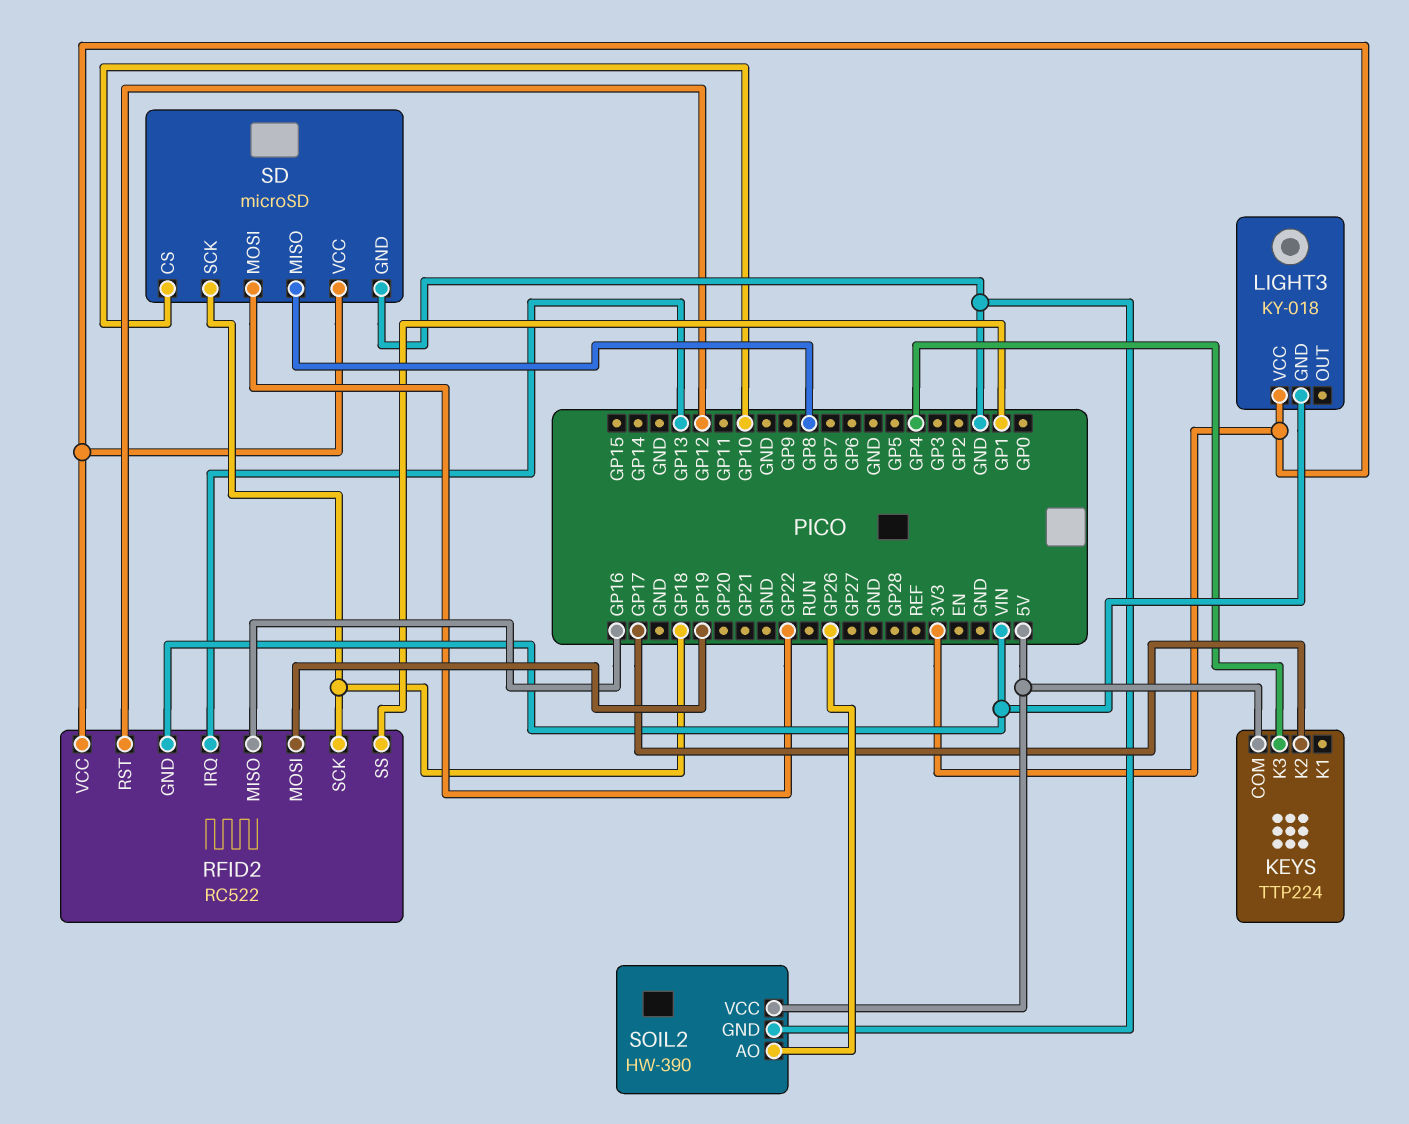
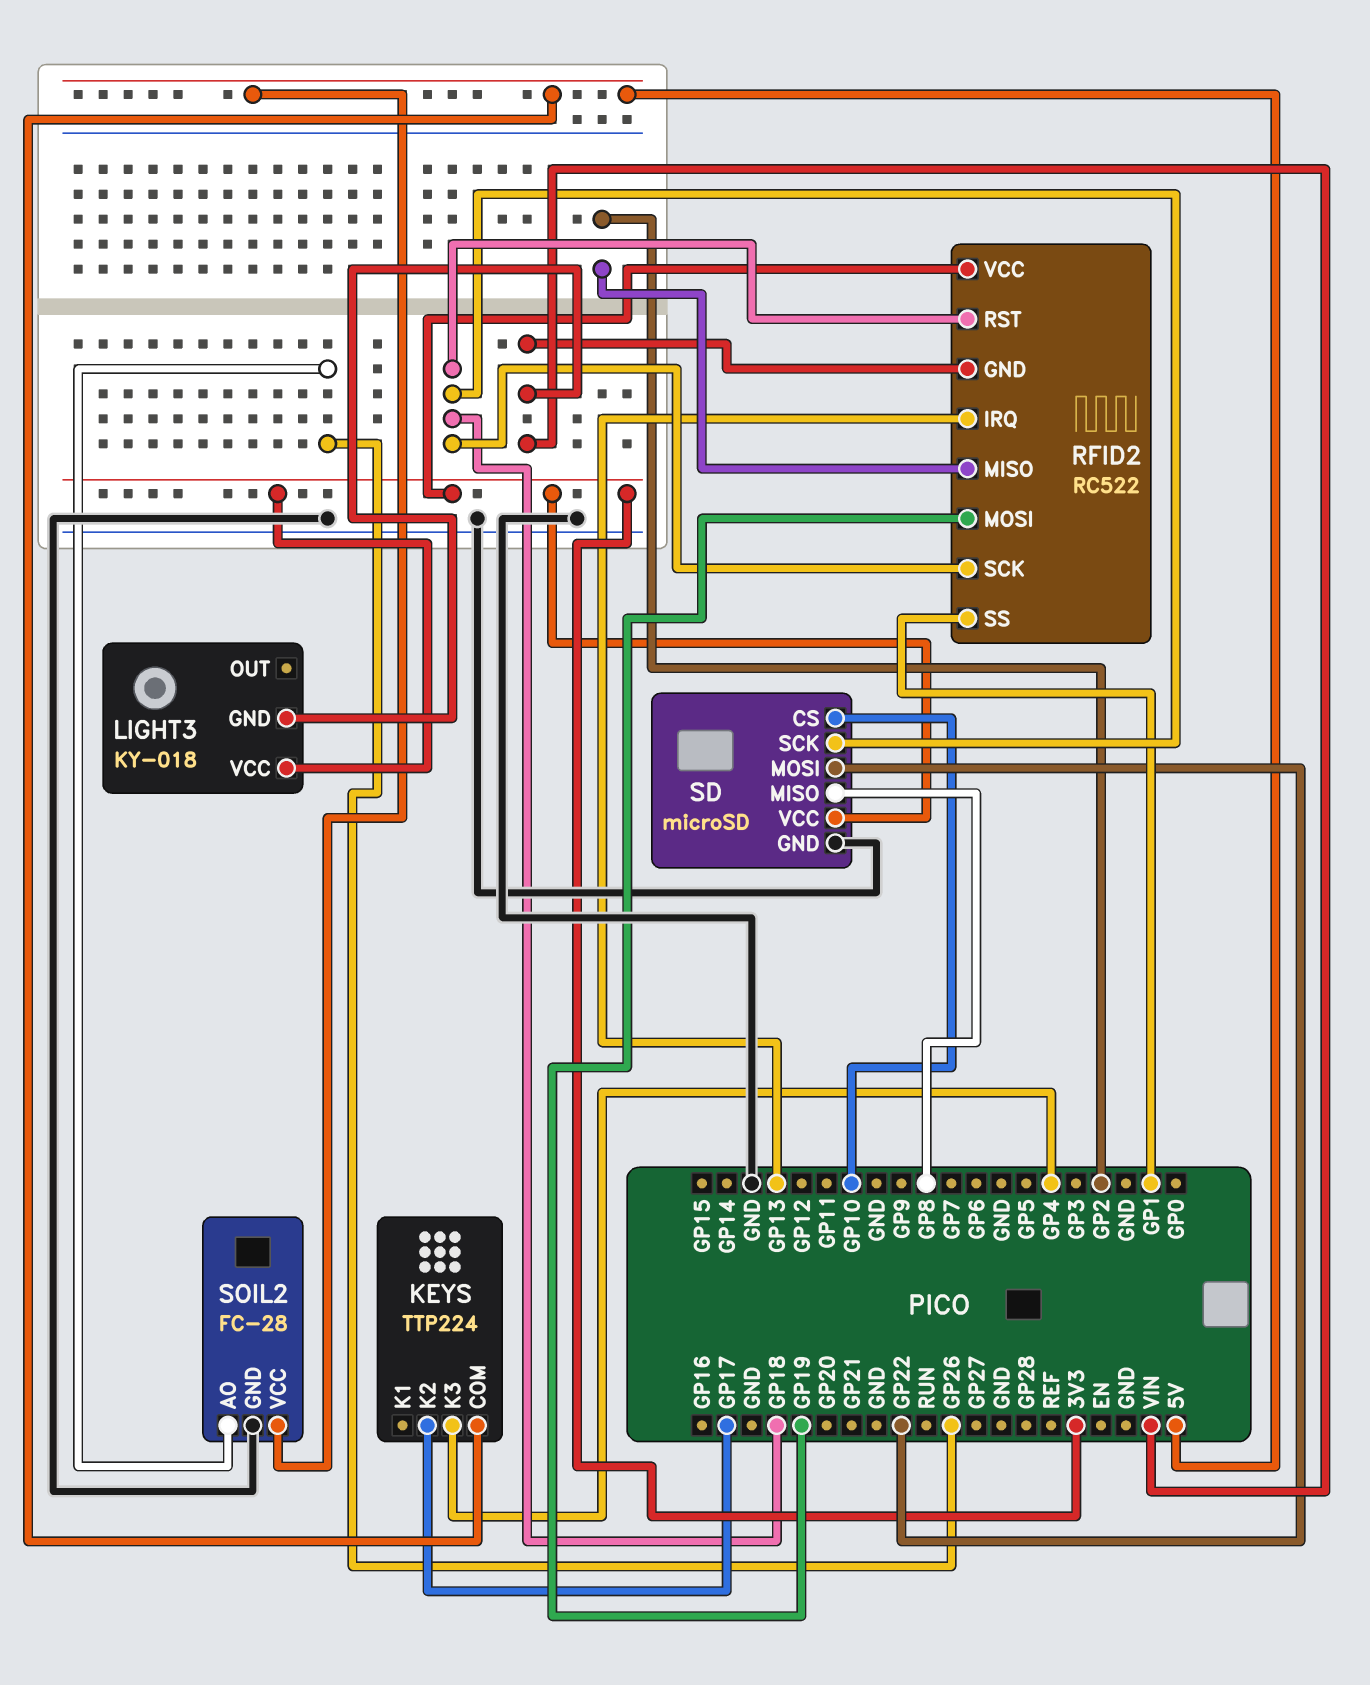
RFID2 pin MISO: GP16 -> GP2
RFID2 pin RST: GP12 -> GP18
SOIL2: HW-390 -> FC-28

